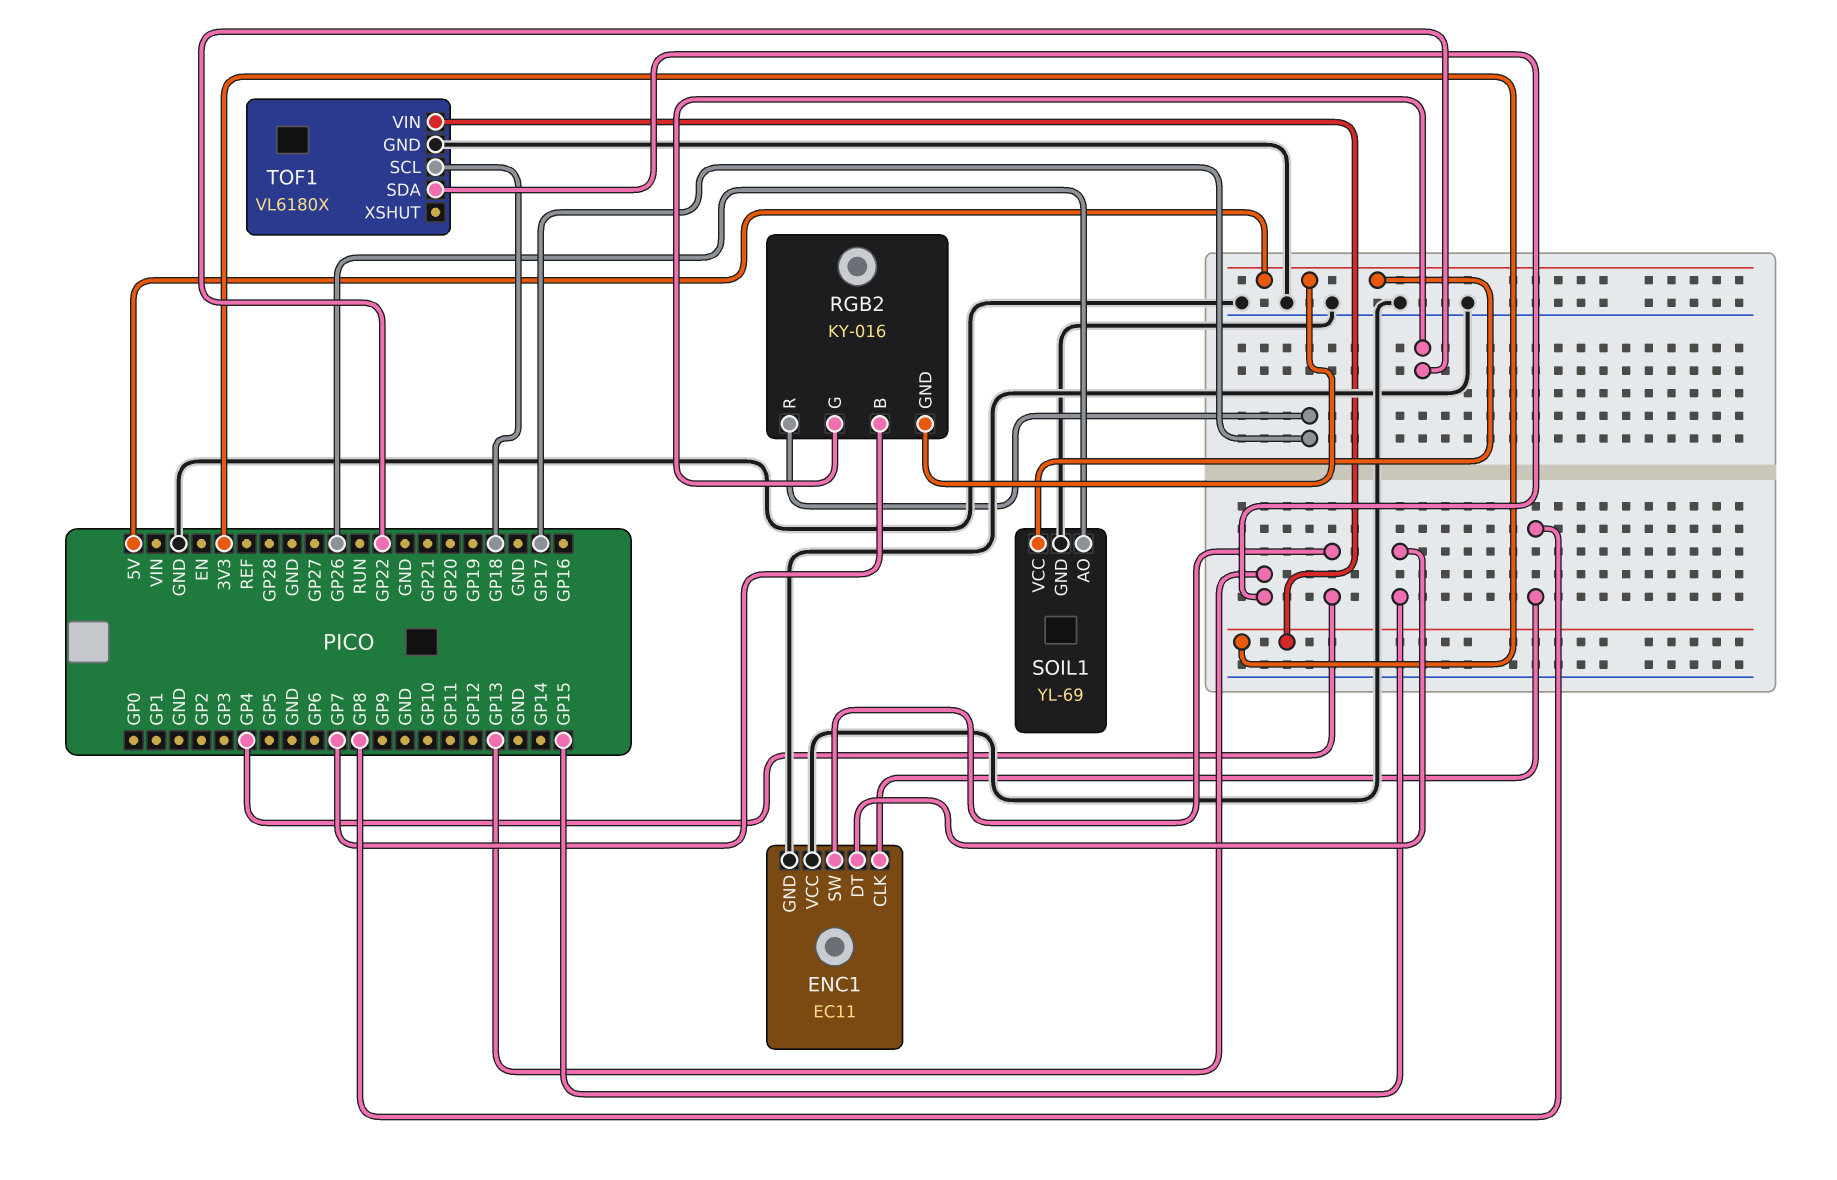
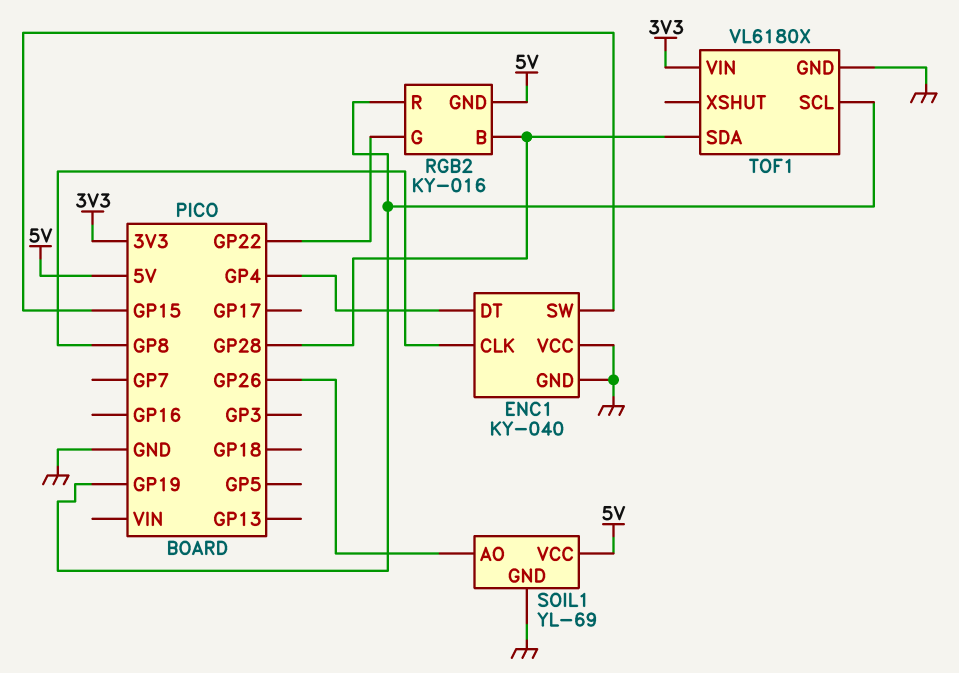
ENC1: EC11 -> KY-040
ENC1 pin DT: GP15 -> GP4
ENC1 pin SW: GP4 -> GP15
RGB2 pin B: GP7 -> GP28
RGB2 pin R: GP17 -> GP19
TOF1 pin SCL: GP18 -> GP19
TOF1 pin SDA: GP13 -> GP28

